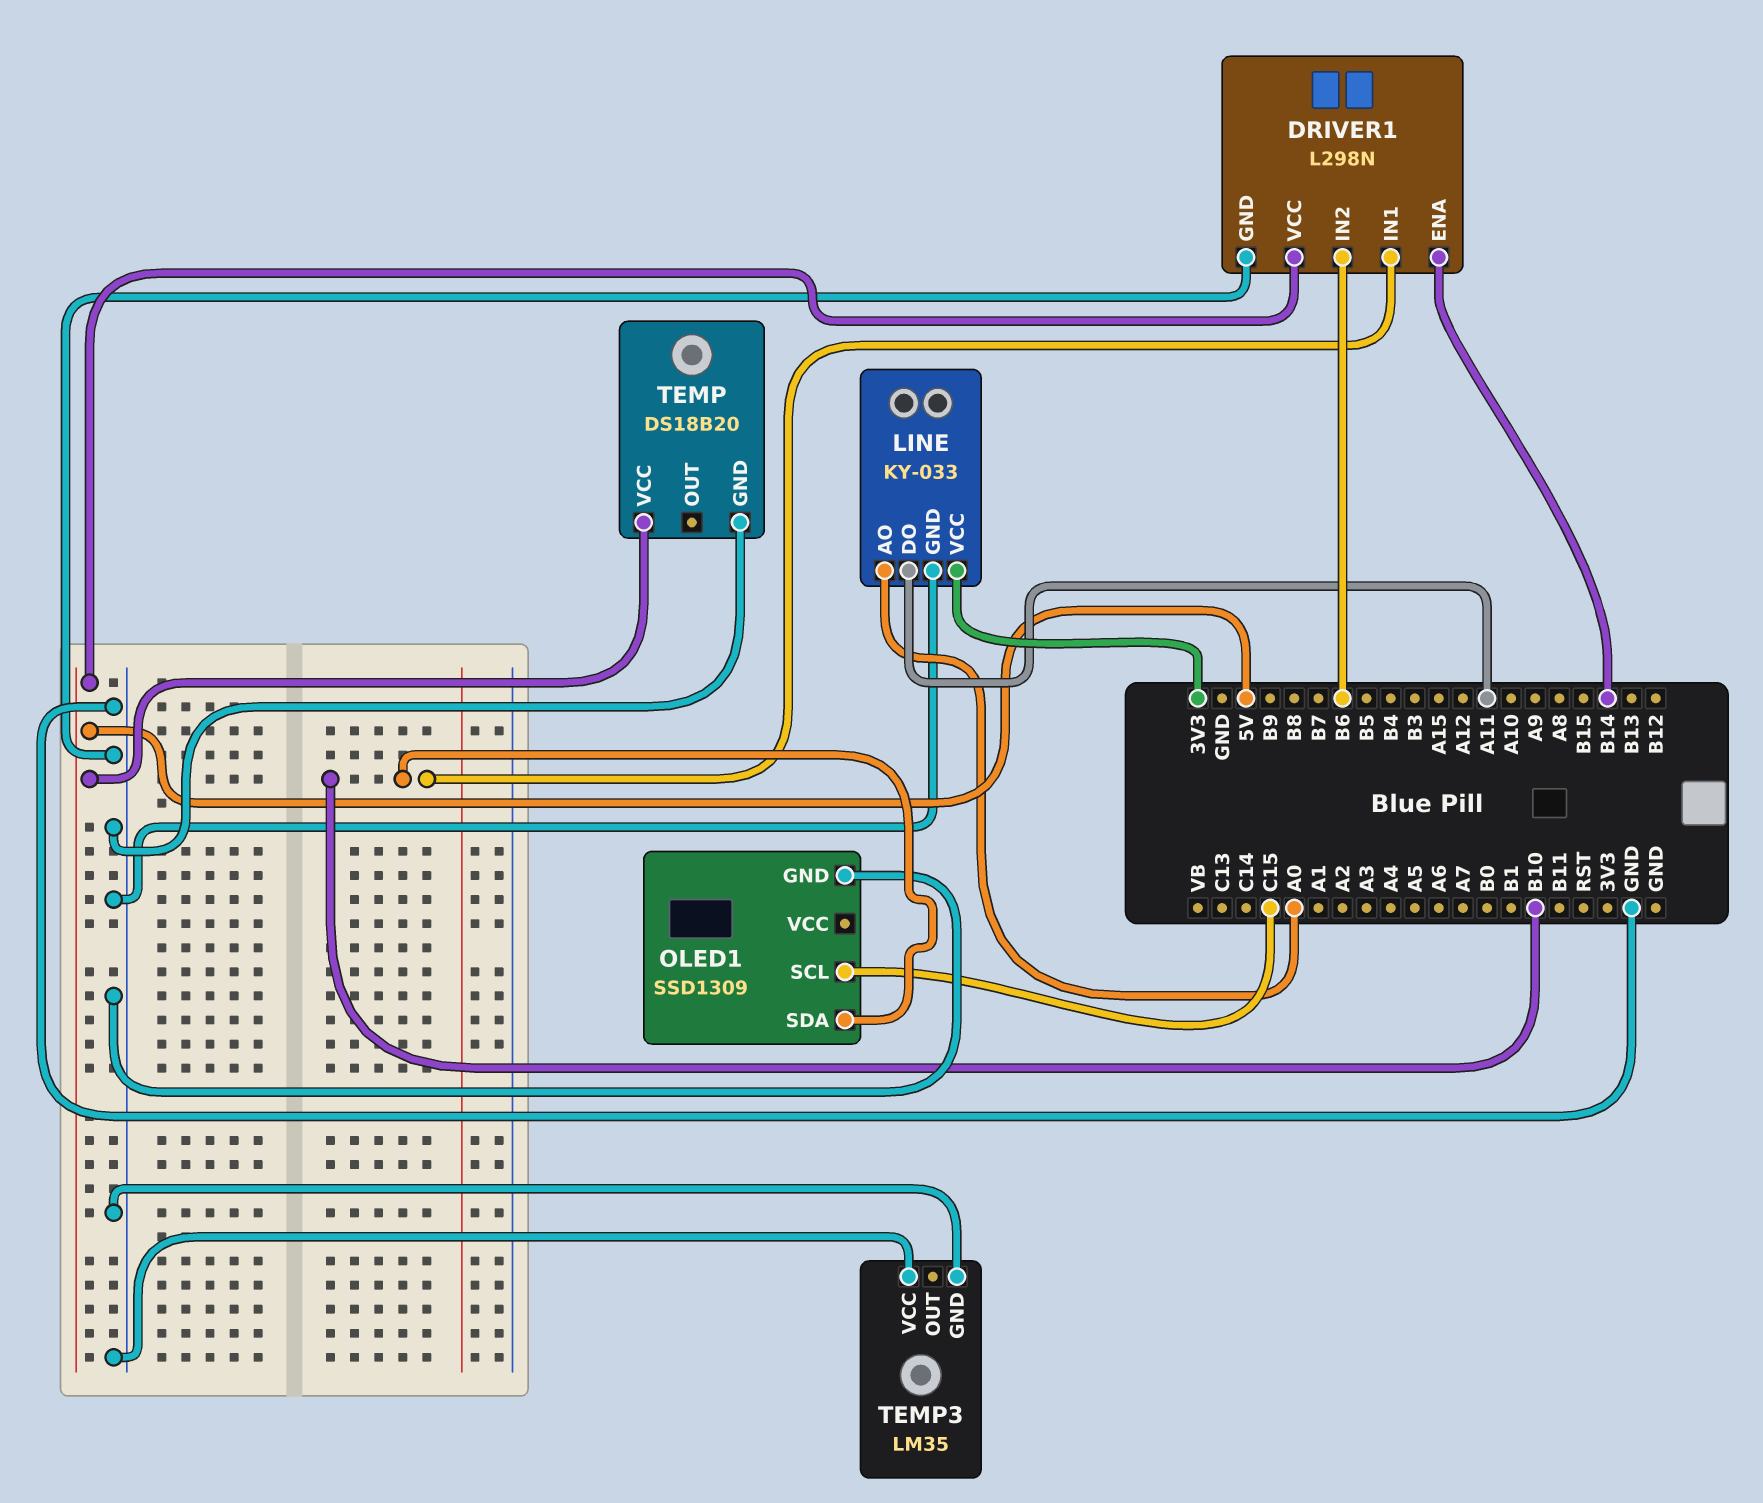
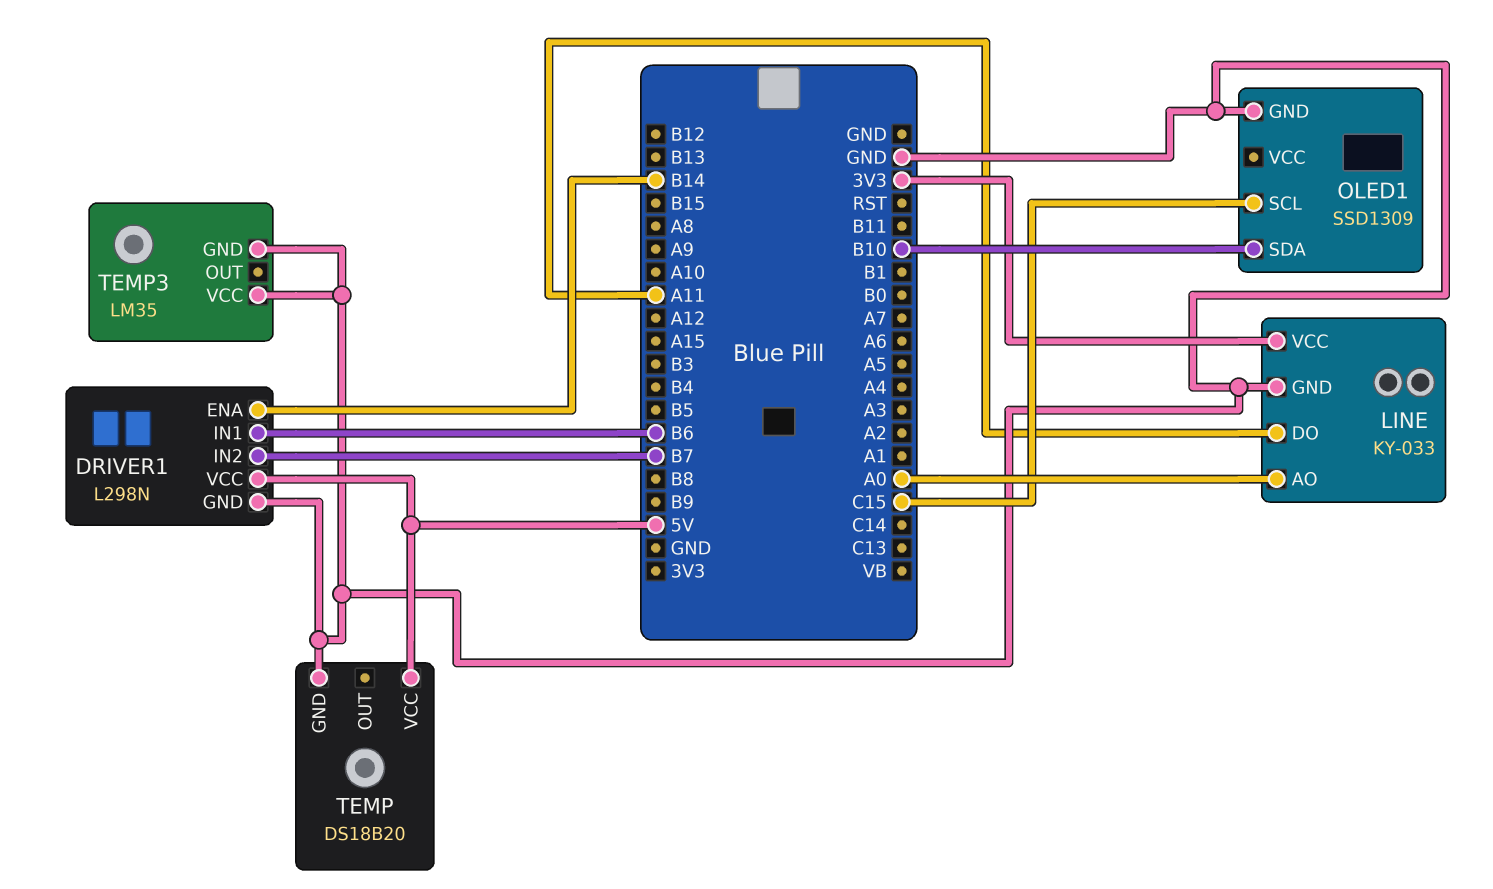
DRIVER1 pin IN1: B10 -> B6
DRIVER1 pin IN2: B6 -> B7

